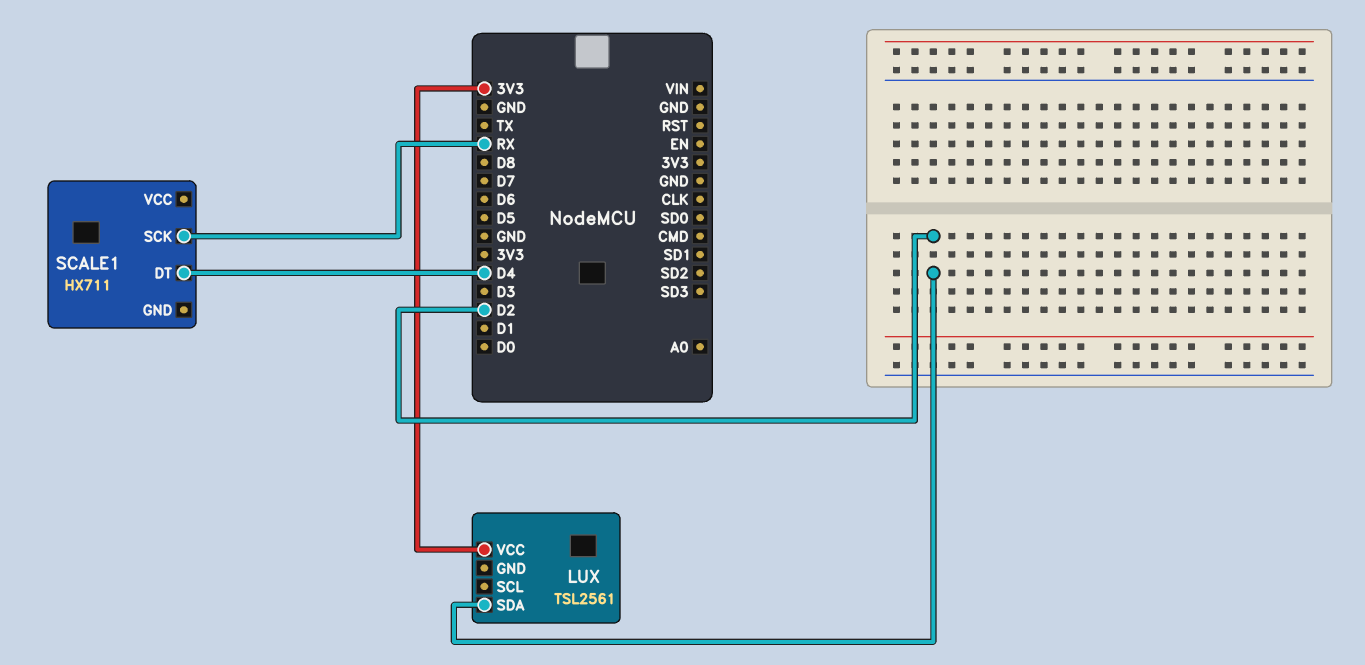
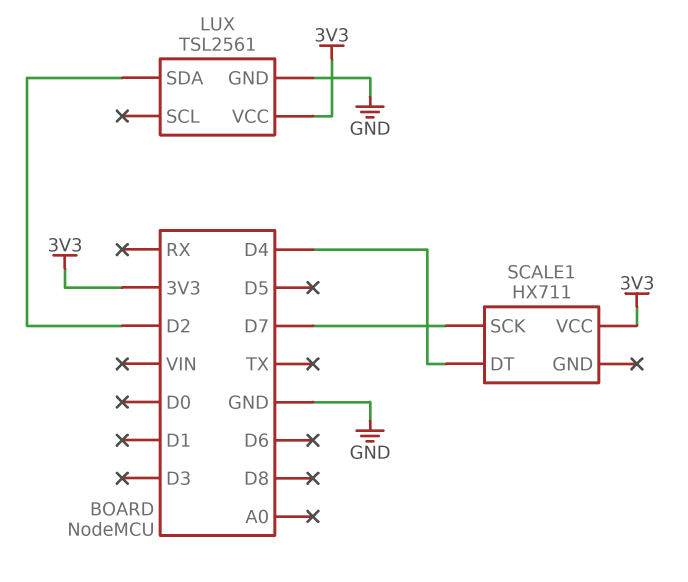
LUX pin GND: none -> GND
SCALE1 pin SCK: RX -> D7
SCALE1 pin VCC: none -> 3V3

